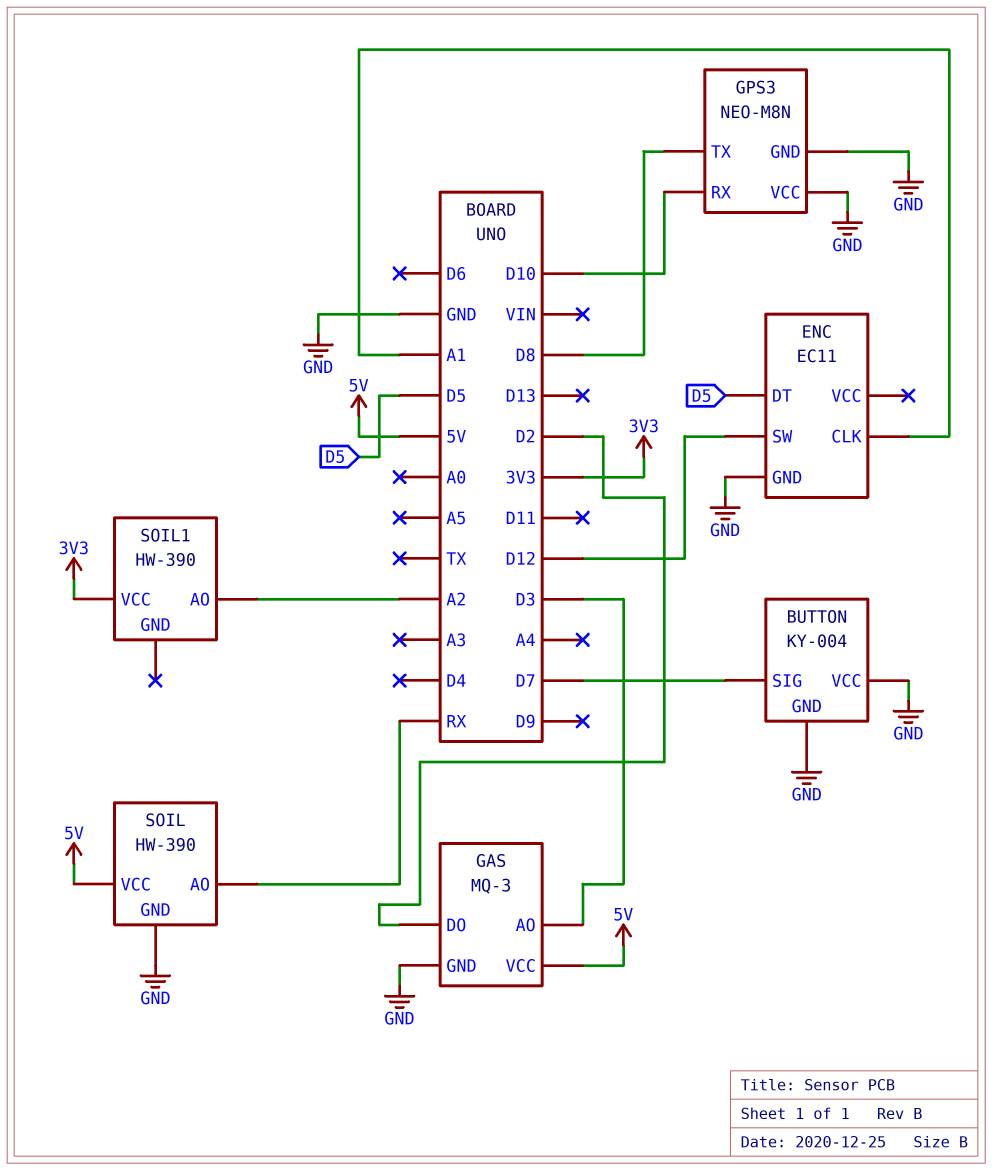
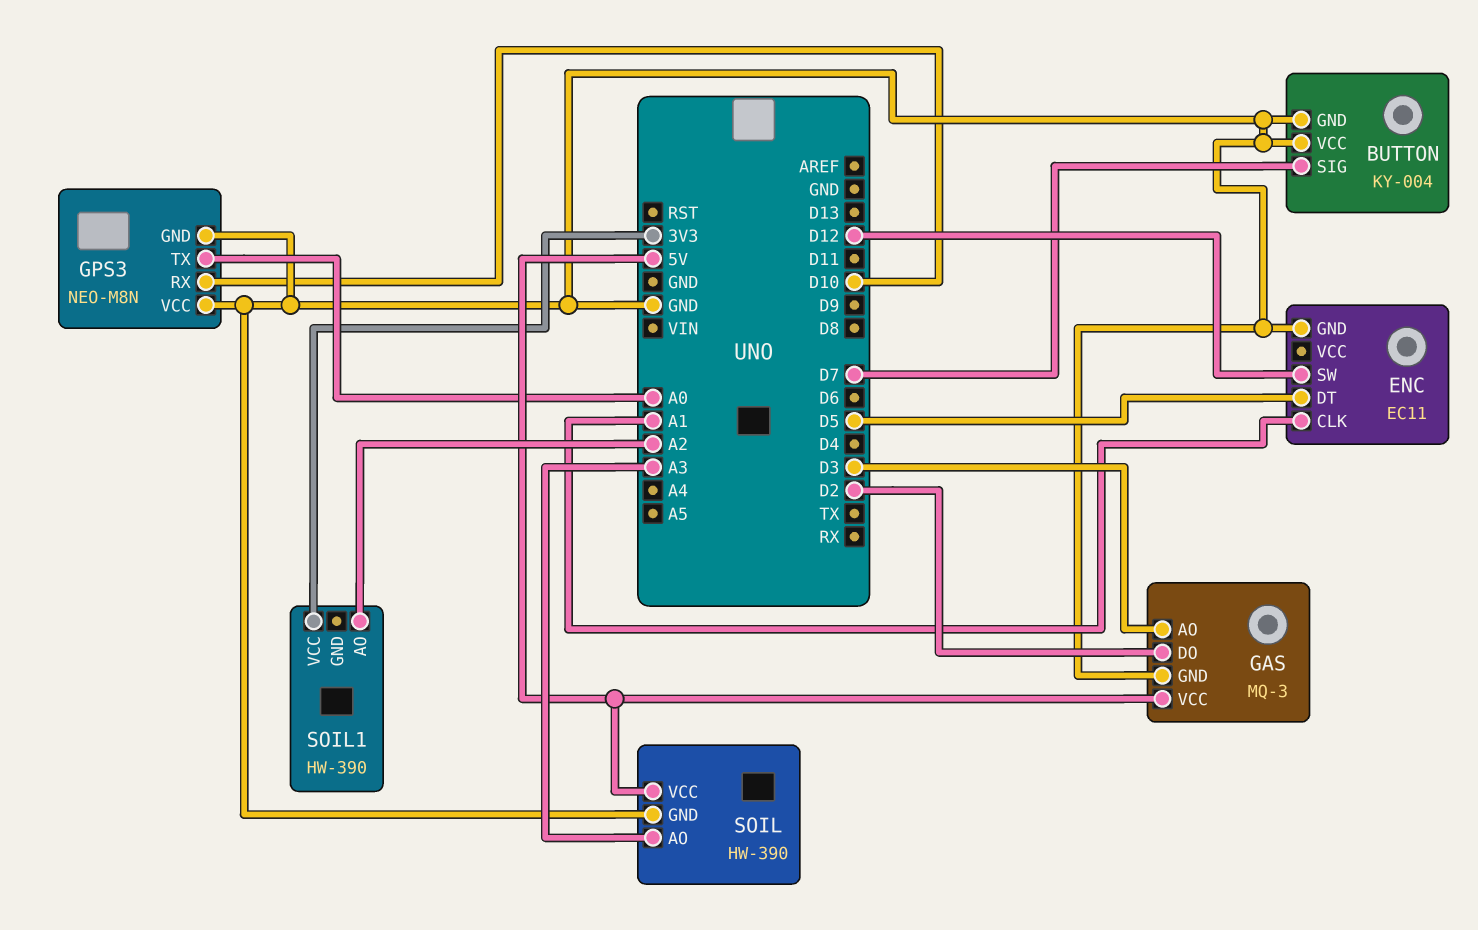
GPS3 pin TX: D8 -> A0
SOIL pin AO: RX -> A3

